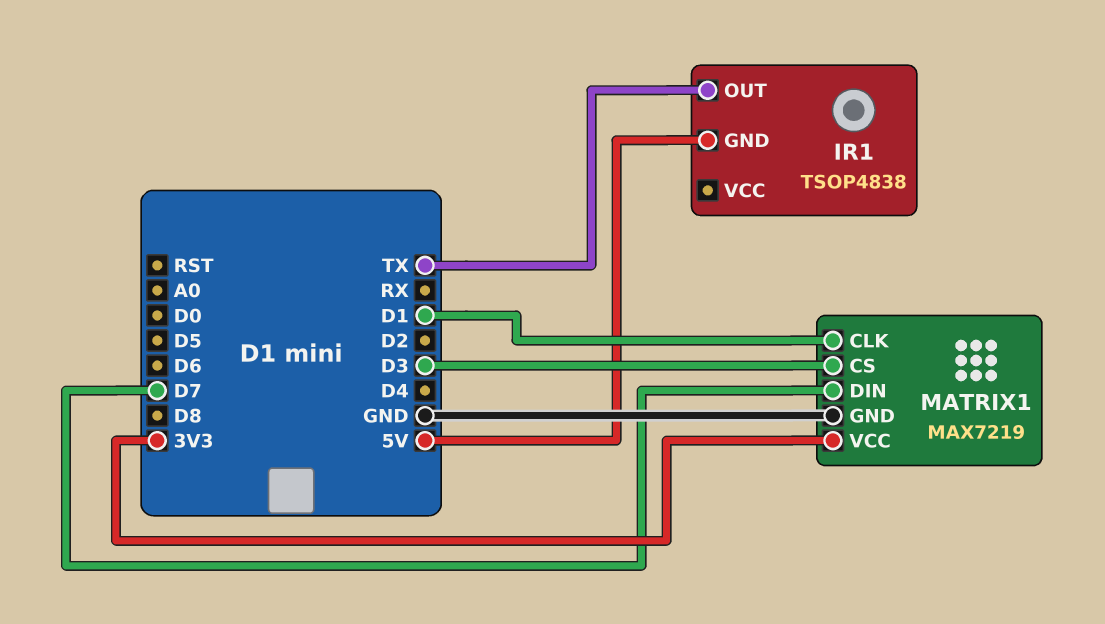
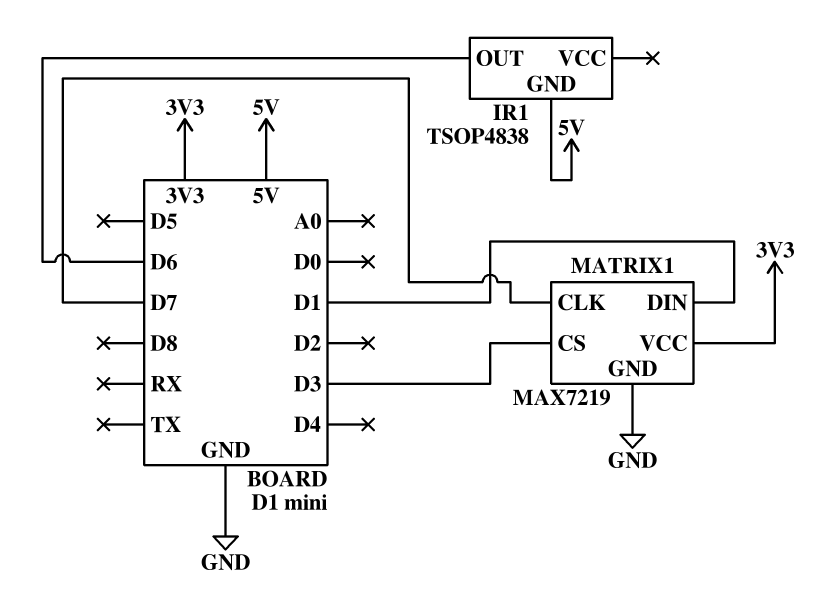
IR1 pin OUT: TX -> D6
MATRIX1 pin CLK: D1 -> D7
MATRIX1 pin DIN: D7 -> D1

